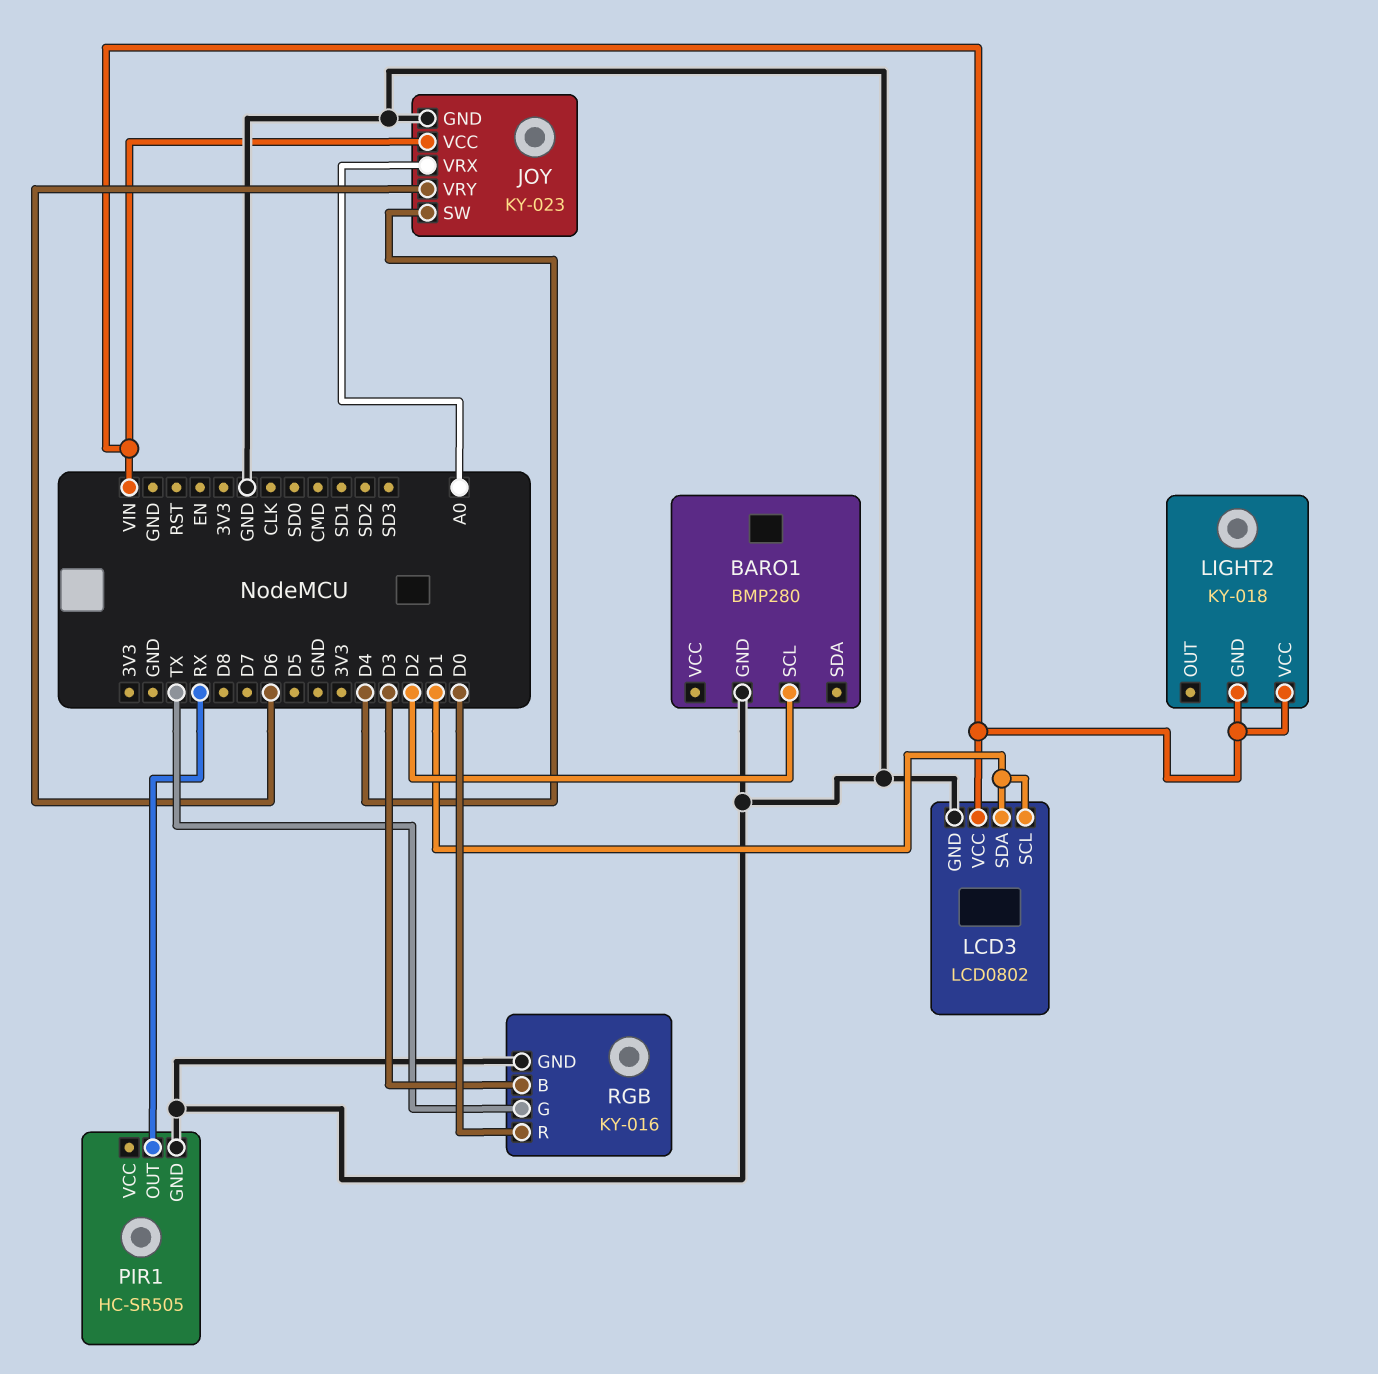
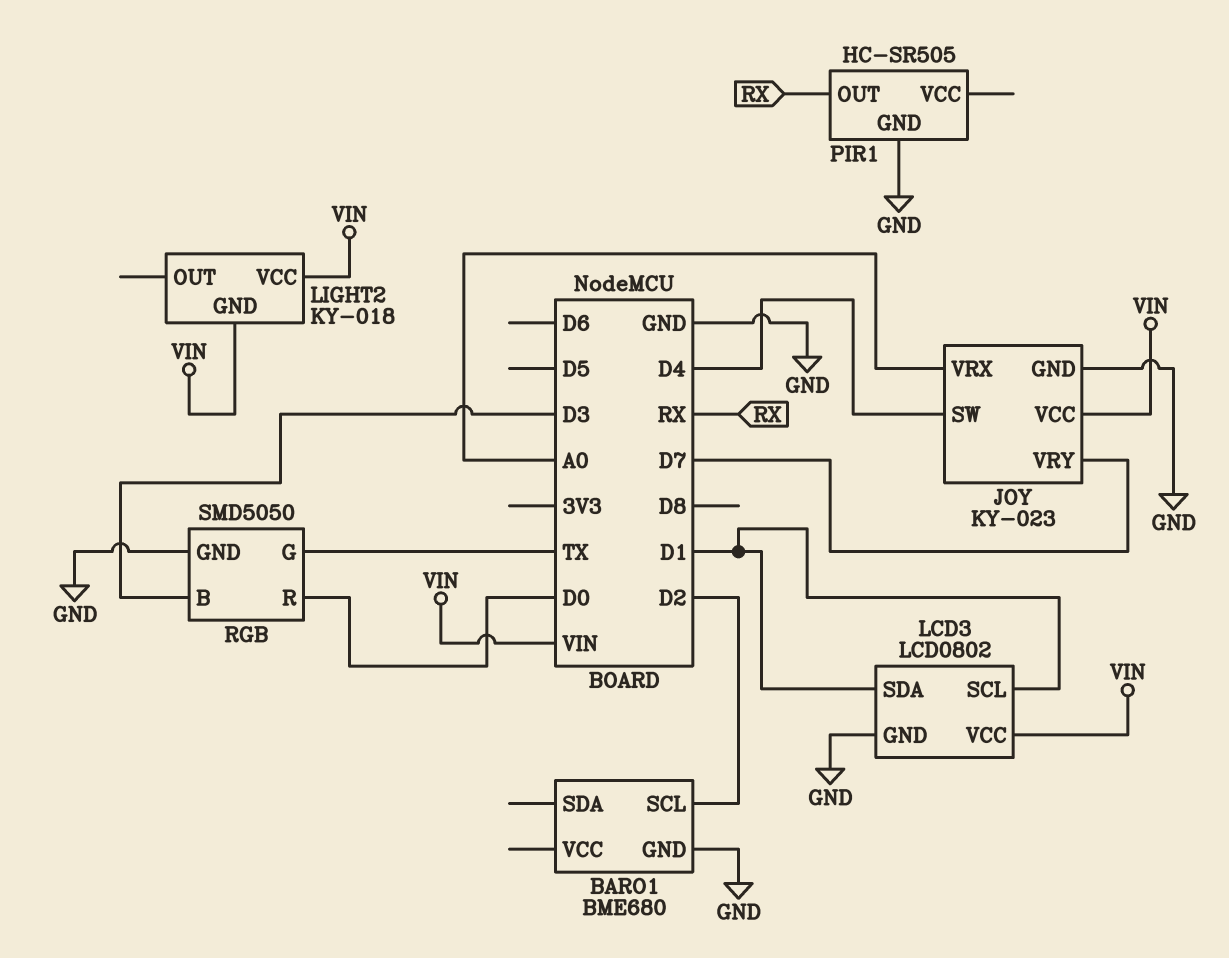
BARO1: BMP280 -> BME680
JOY pin VRY: D6 -> D7
RGB: KY-016 -> SMD5050

